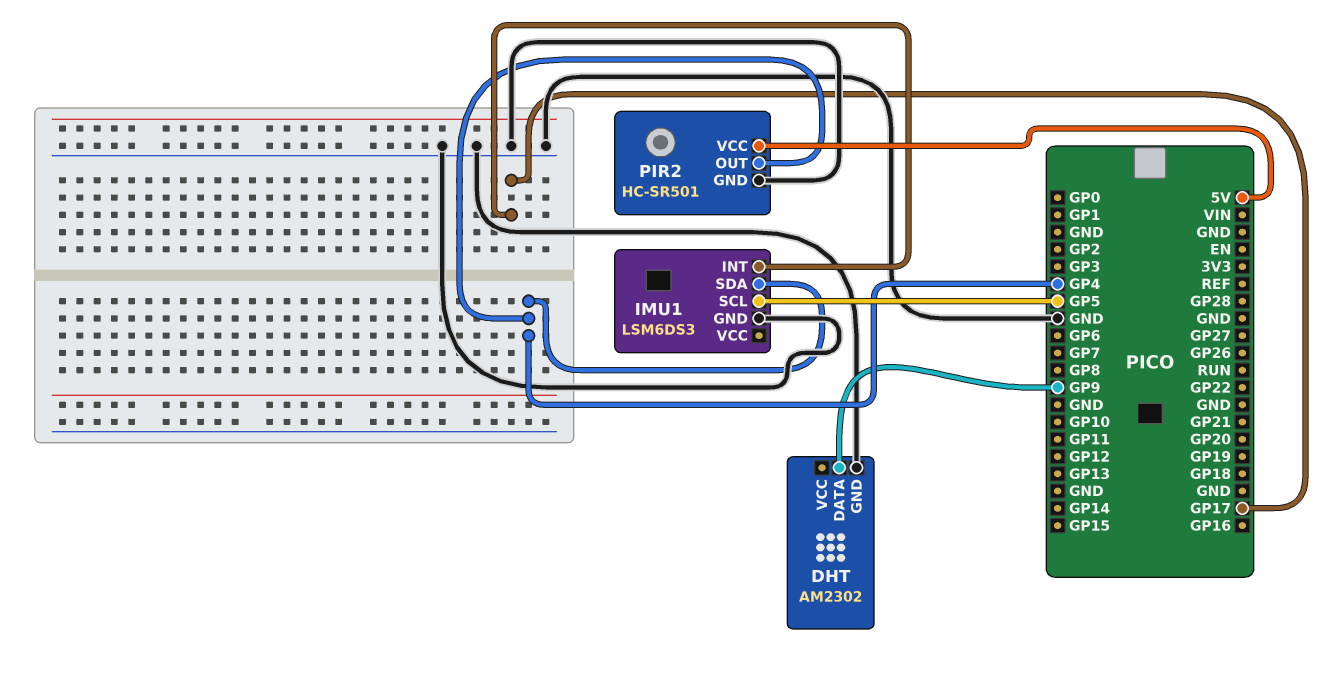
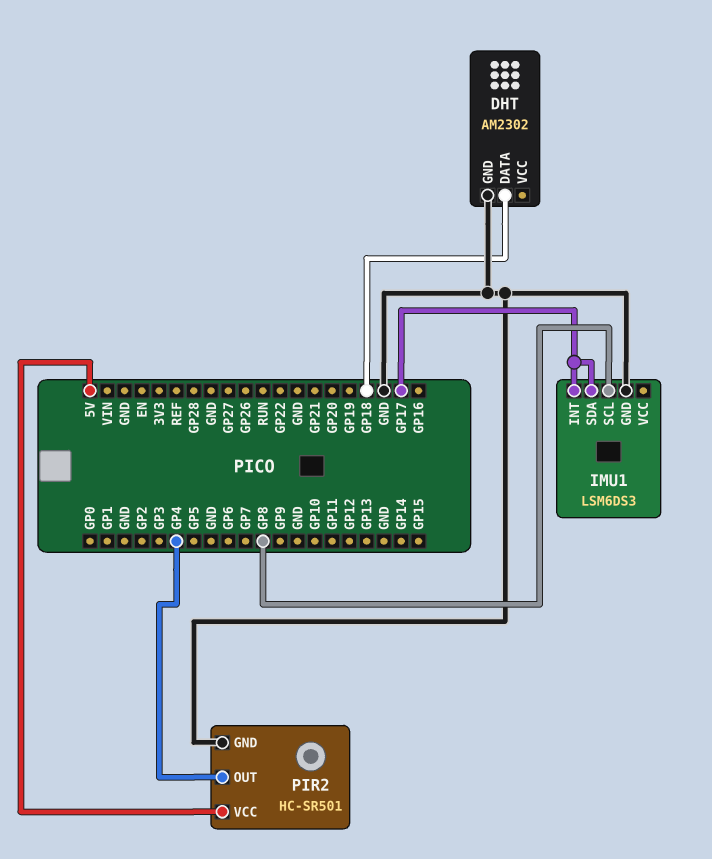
DHT pin DATA: GP9 -> GP18
IMU1 pin SCL: GP5 -> GP8
IMU1 pin SDA: GP4 -> GP17

